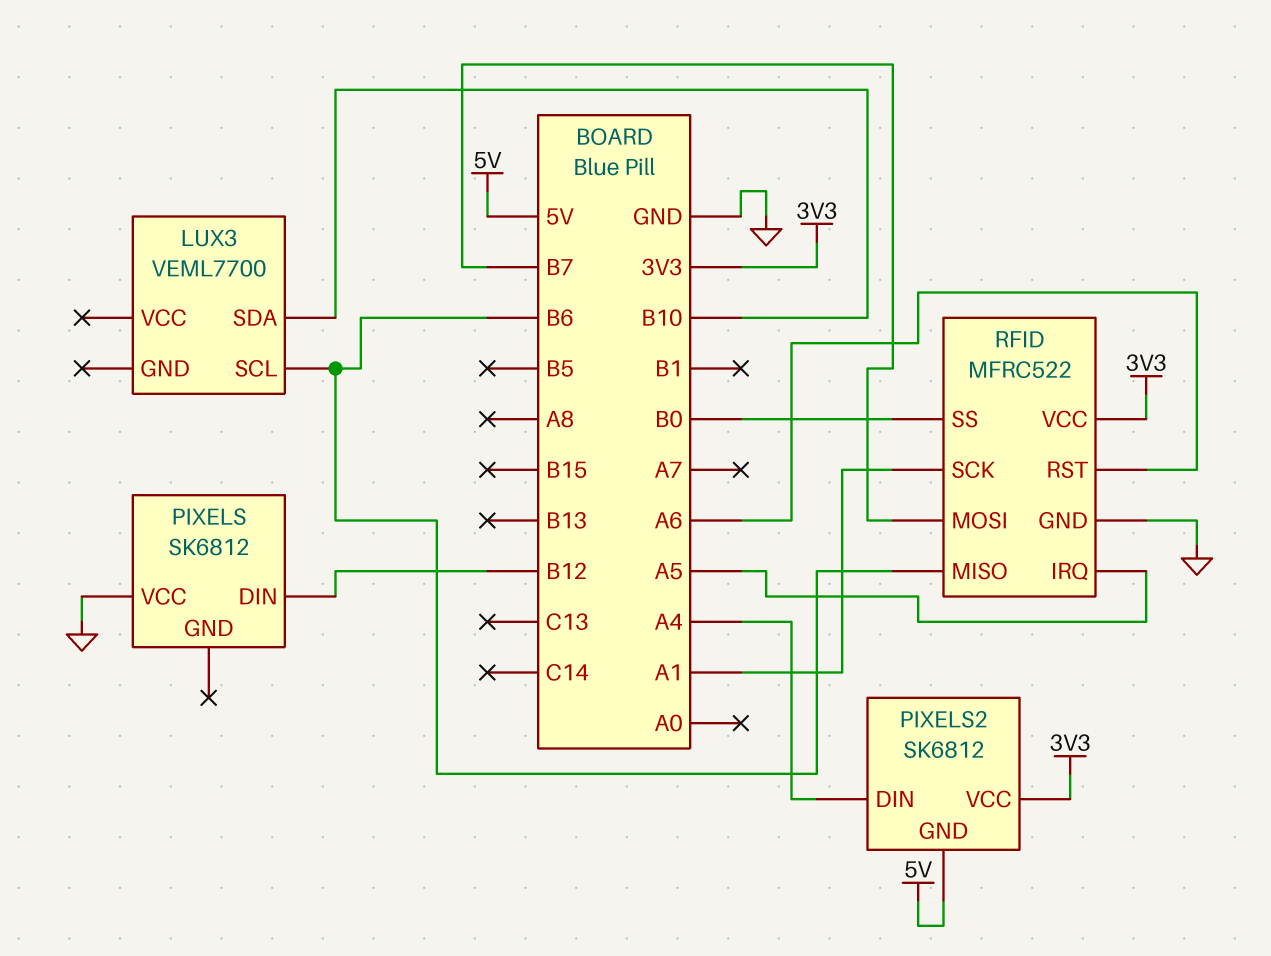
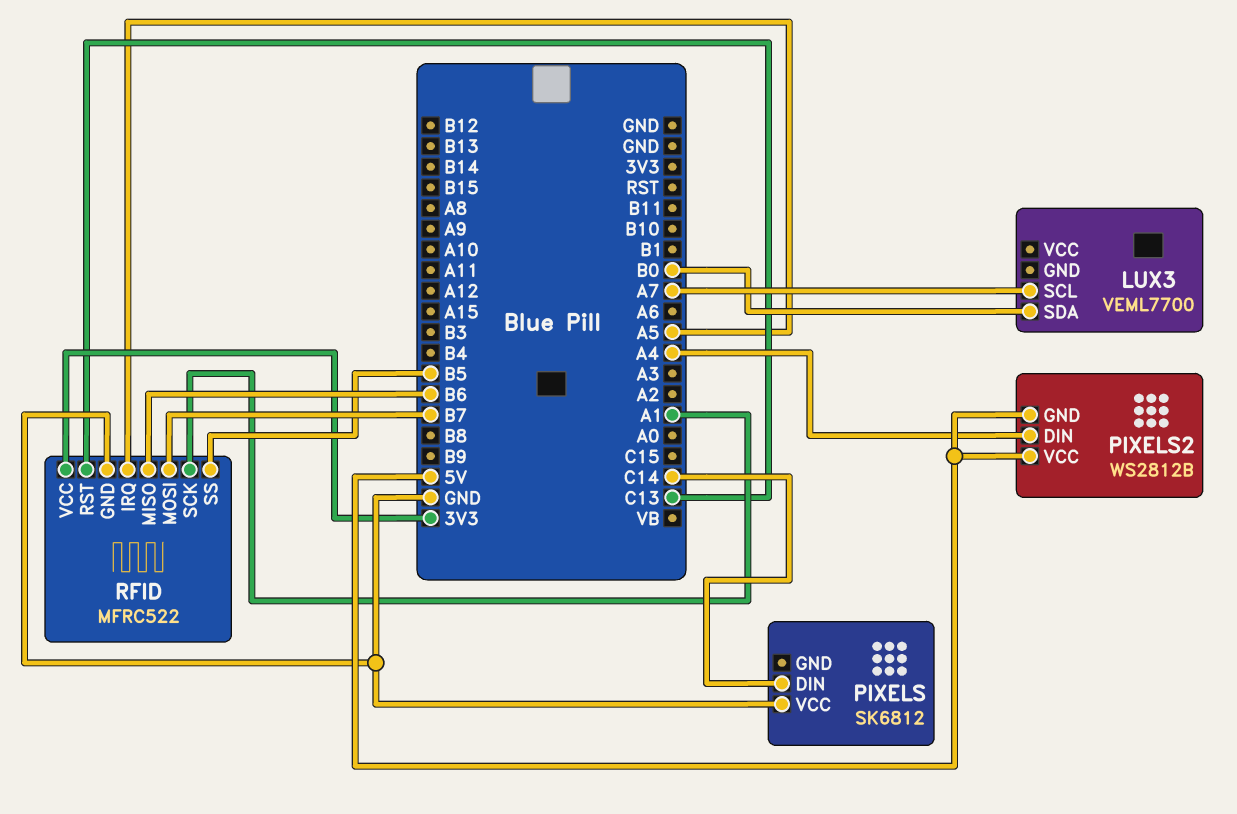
LUX3 pin SCL: B6 -> A7
LUX3 pin SDA: B10 -> B0
PIXELS pin DIN: B12 -> C14
PIXELS2: SK6812 -> WS2812B
PIXELS2 pin VCC: 3V3 -> 5V
RFID pin RST: A6 -> C13
RFID pin SS: B0 -> B5

